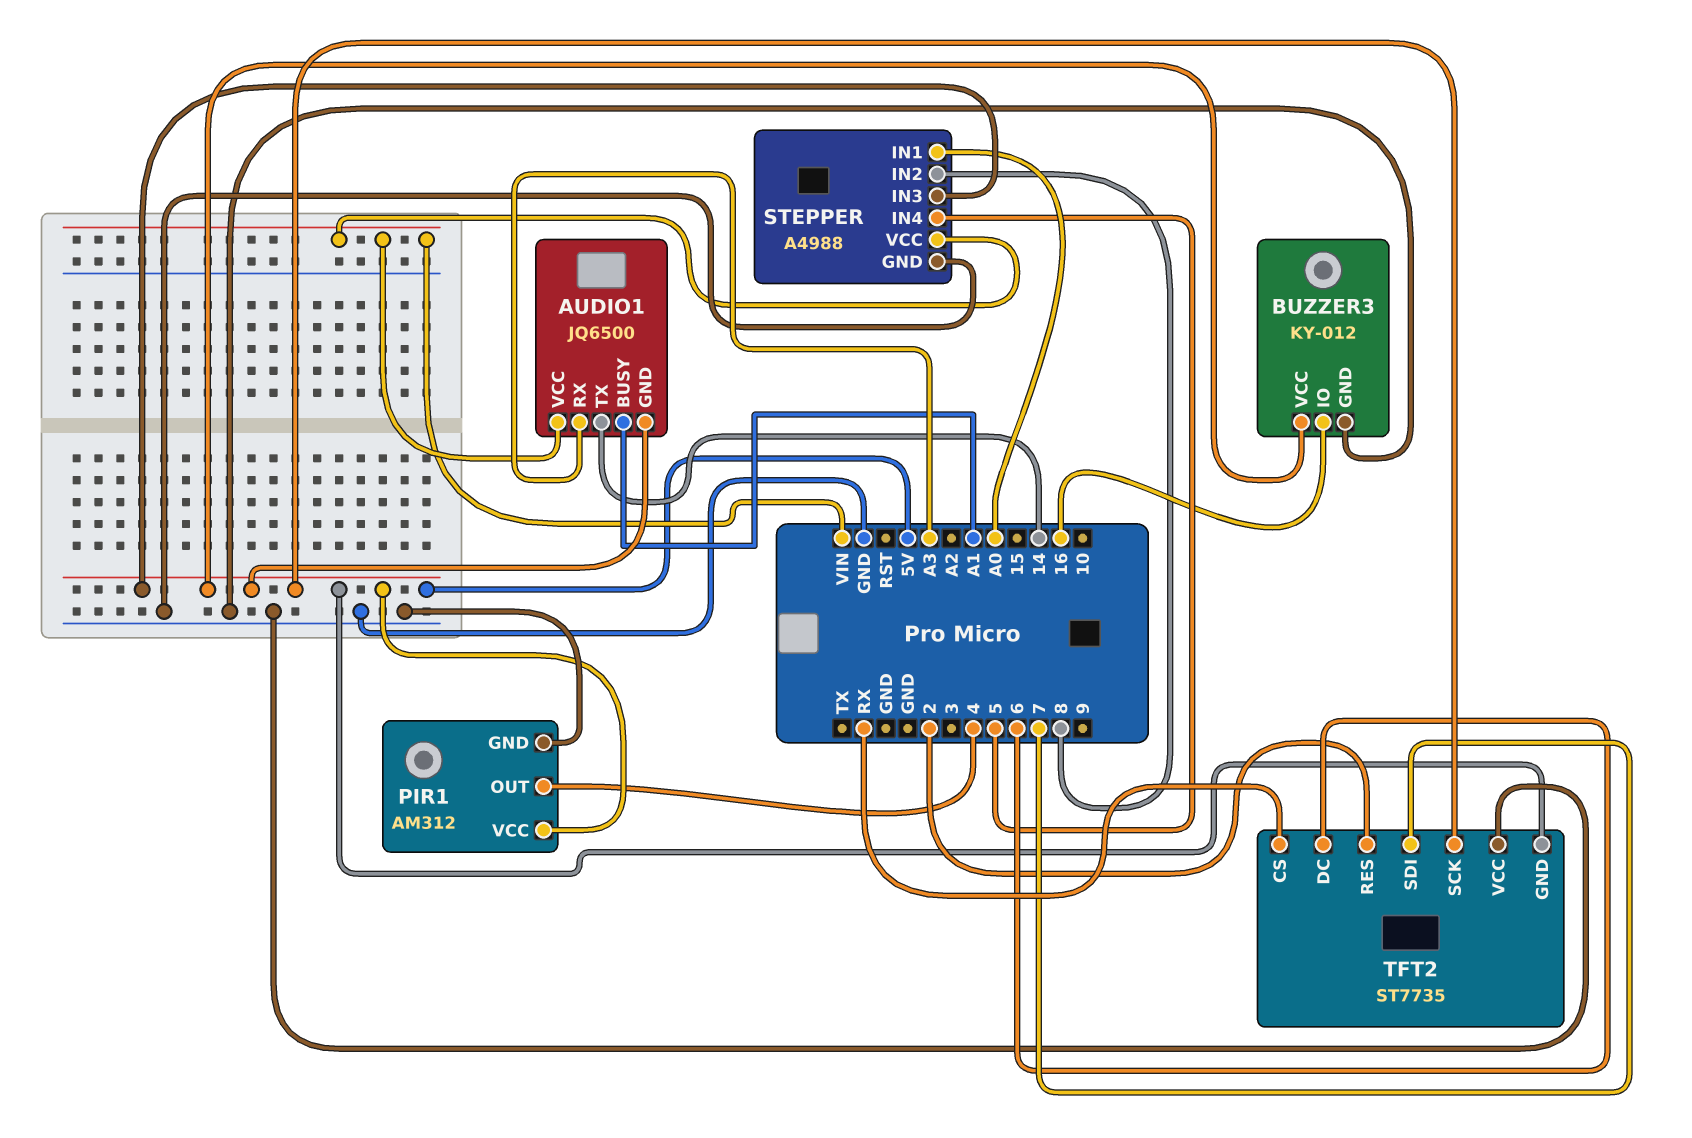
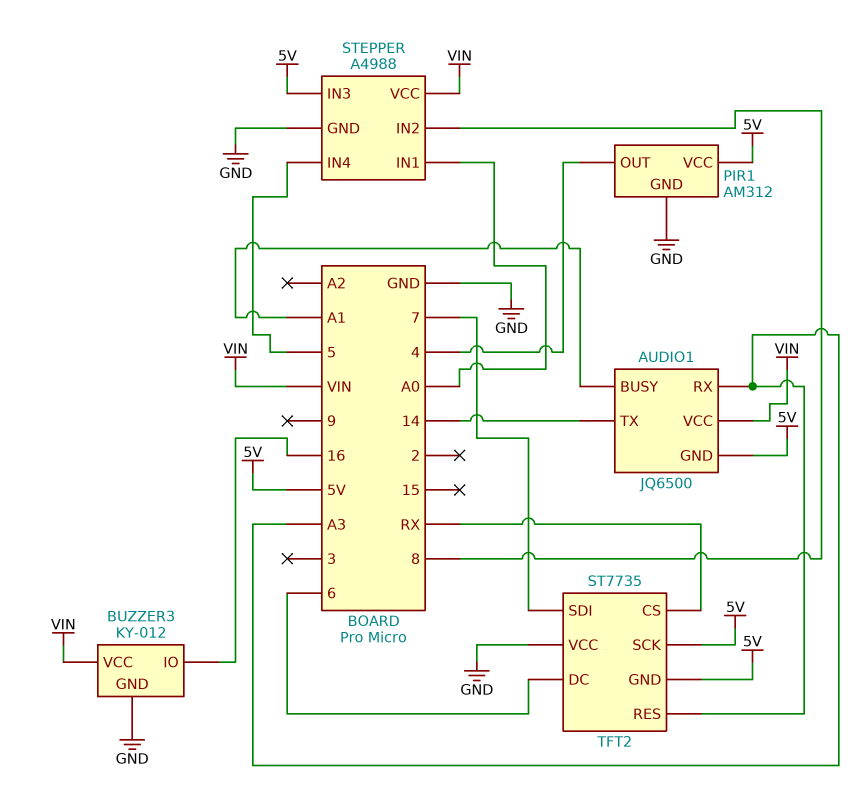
BUZZER3 pin VCC: 5V -> VIN
TFT2 pin RES: 2 -> A3

